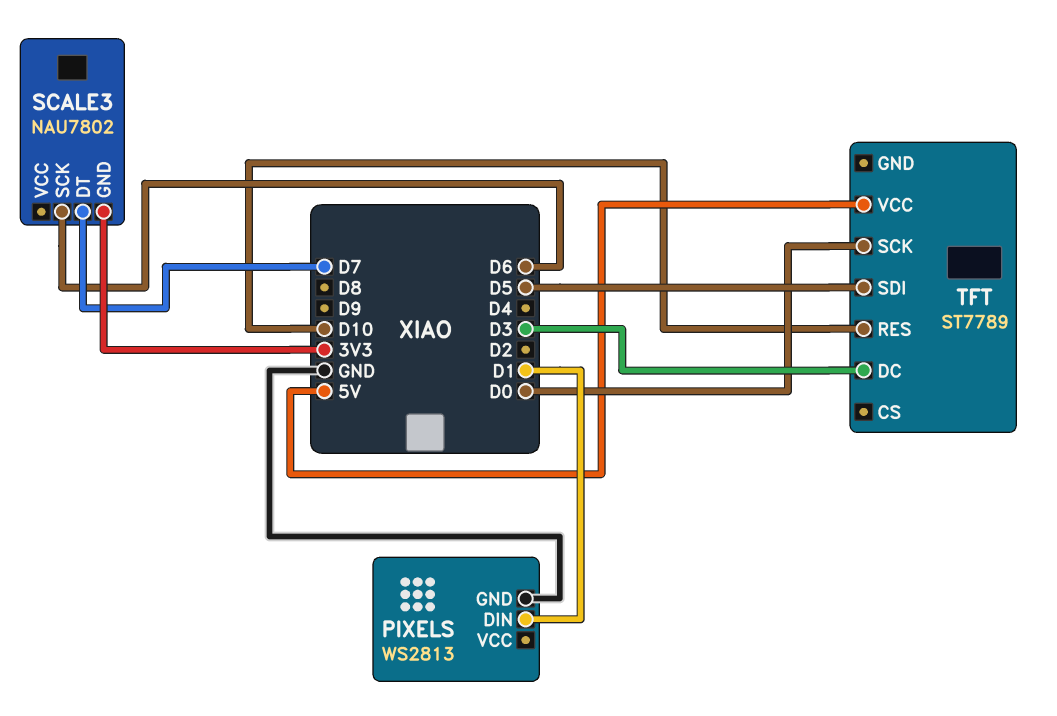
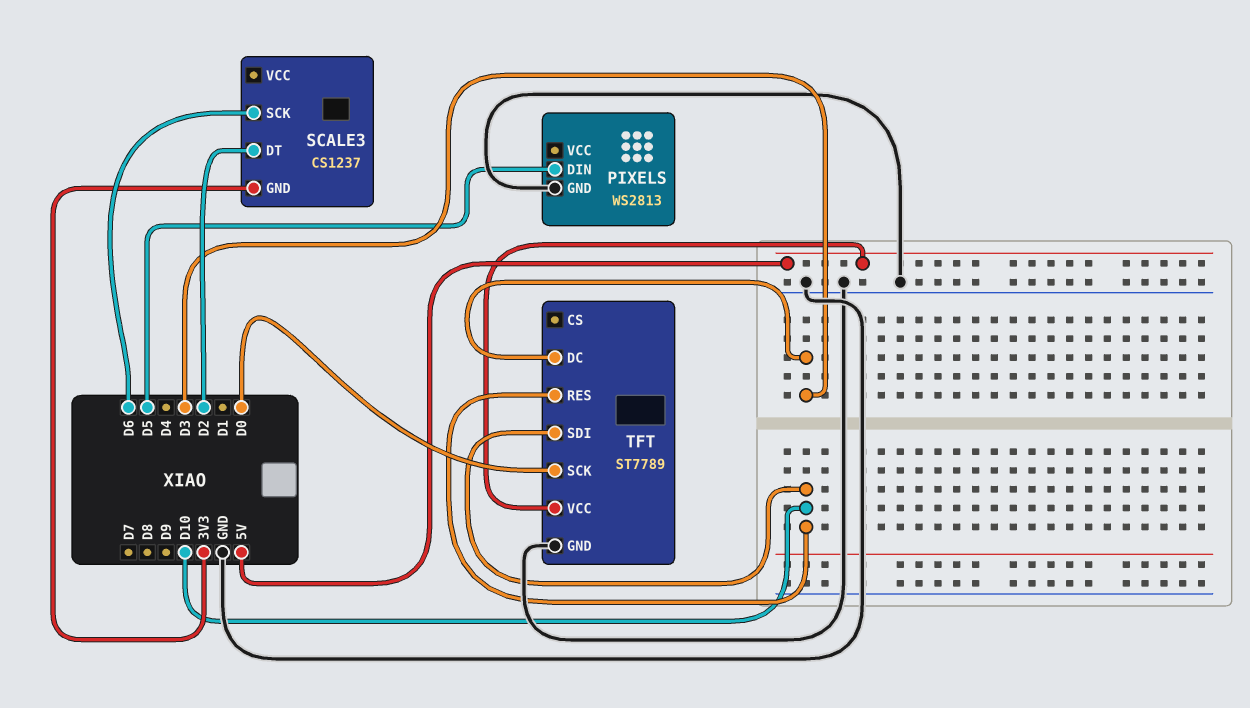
PIXELS pin DIN: D1 -> D5
SCALE3: NAU7802 -> CS1237
SCALE3 pin DT: D7 -> D2
TFT pin GND: none -> GND
TFT pin SDI: D5 -> D10

